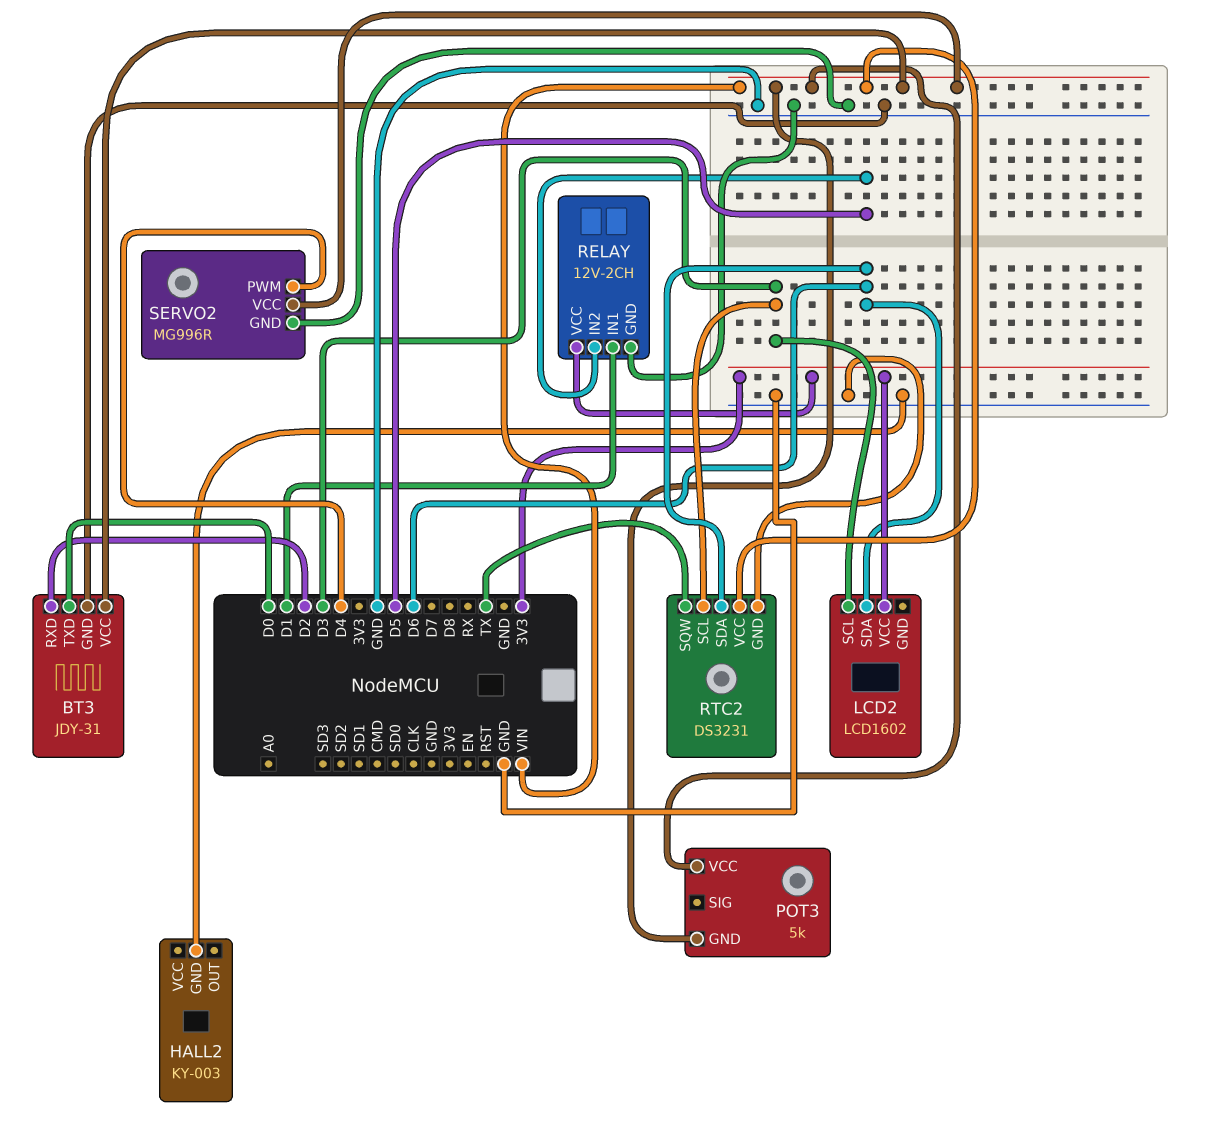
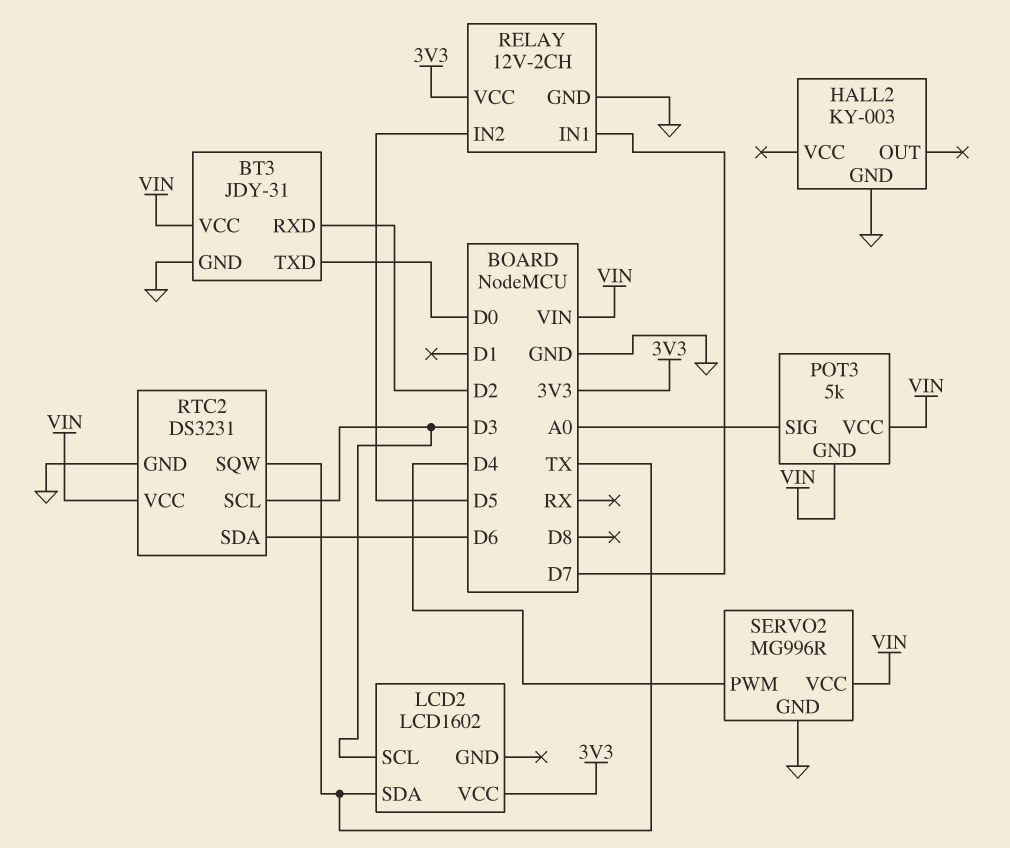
LCD2 pin SDA: D6 -> TX
POT3 pin SIG: none -> A0
RELAY pin IN1: D1 -> D7

